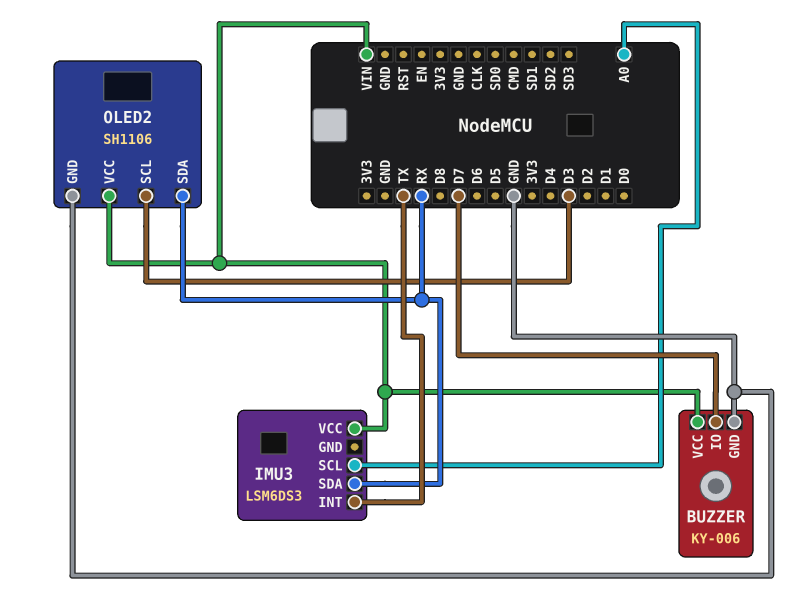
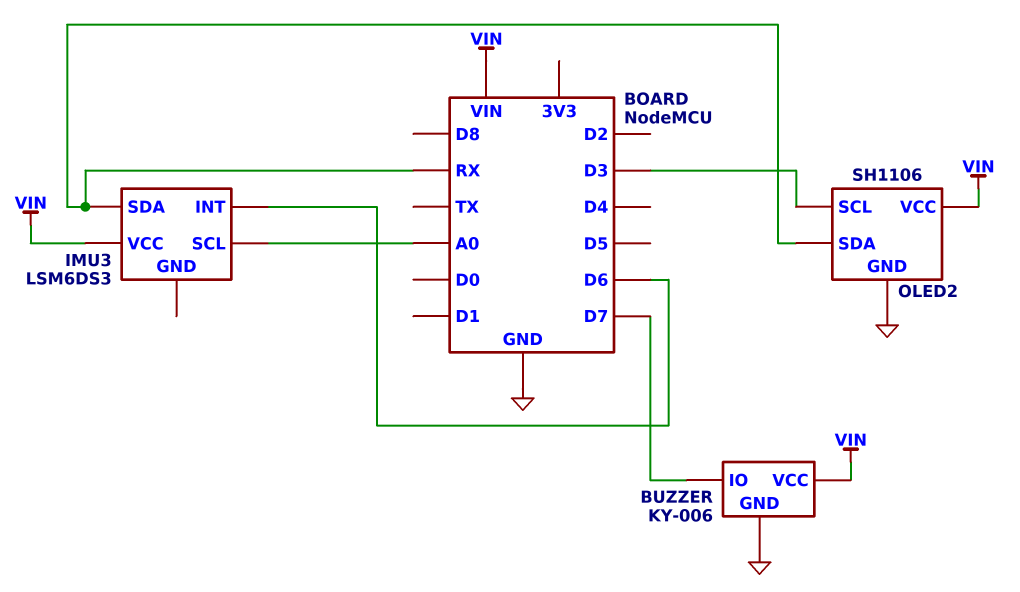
IMU3 pin INT: TX -> D6

